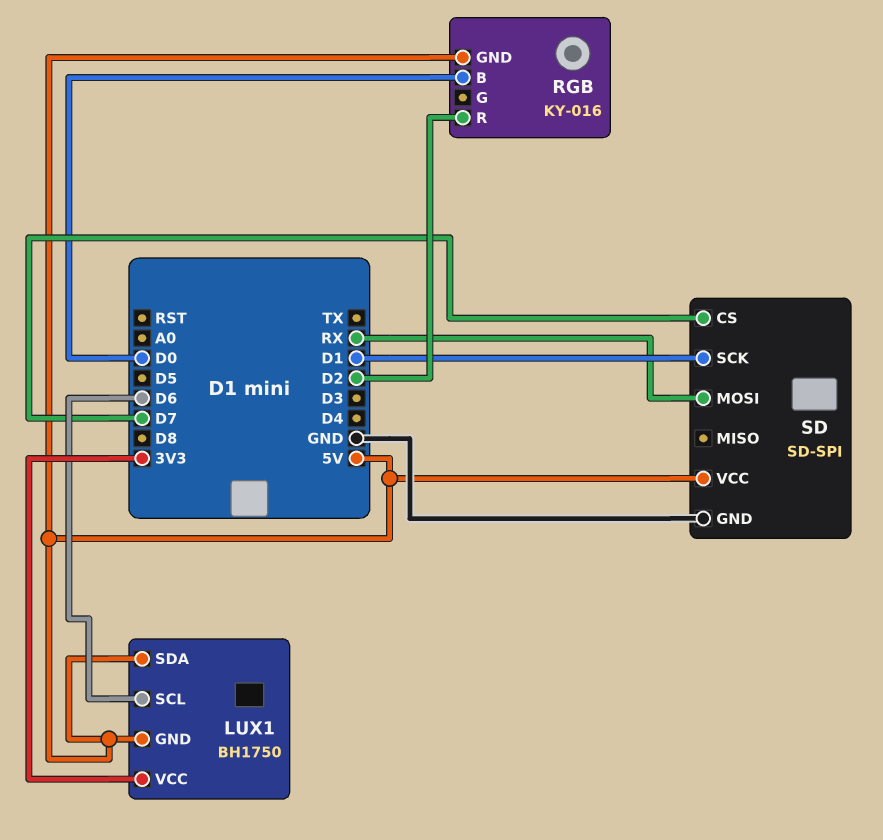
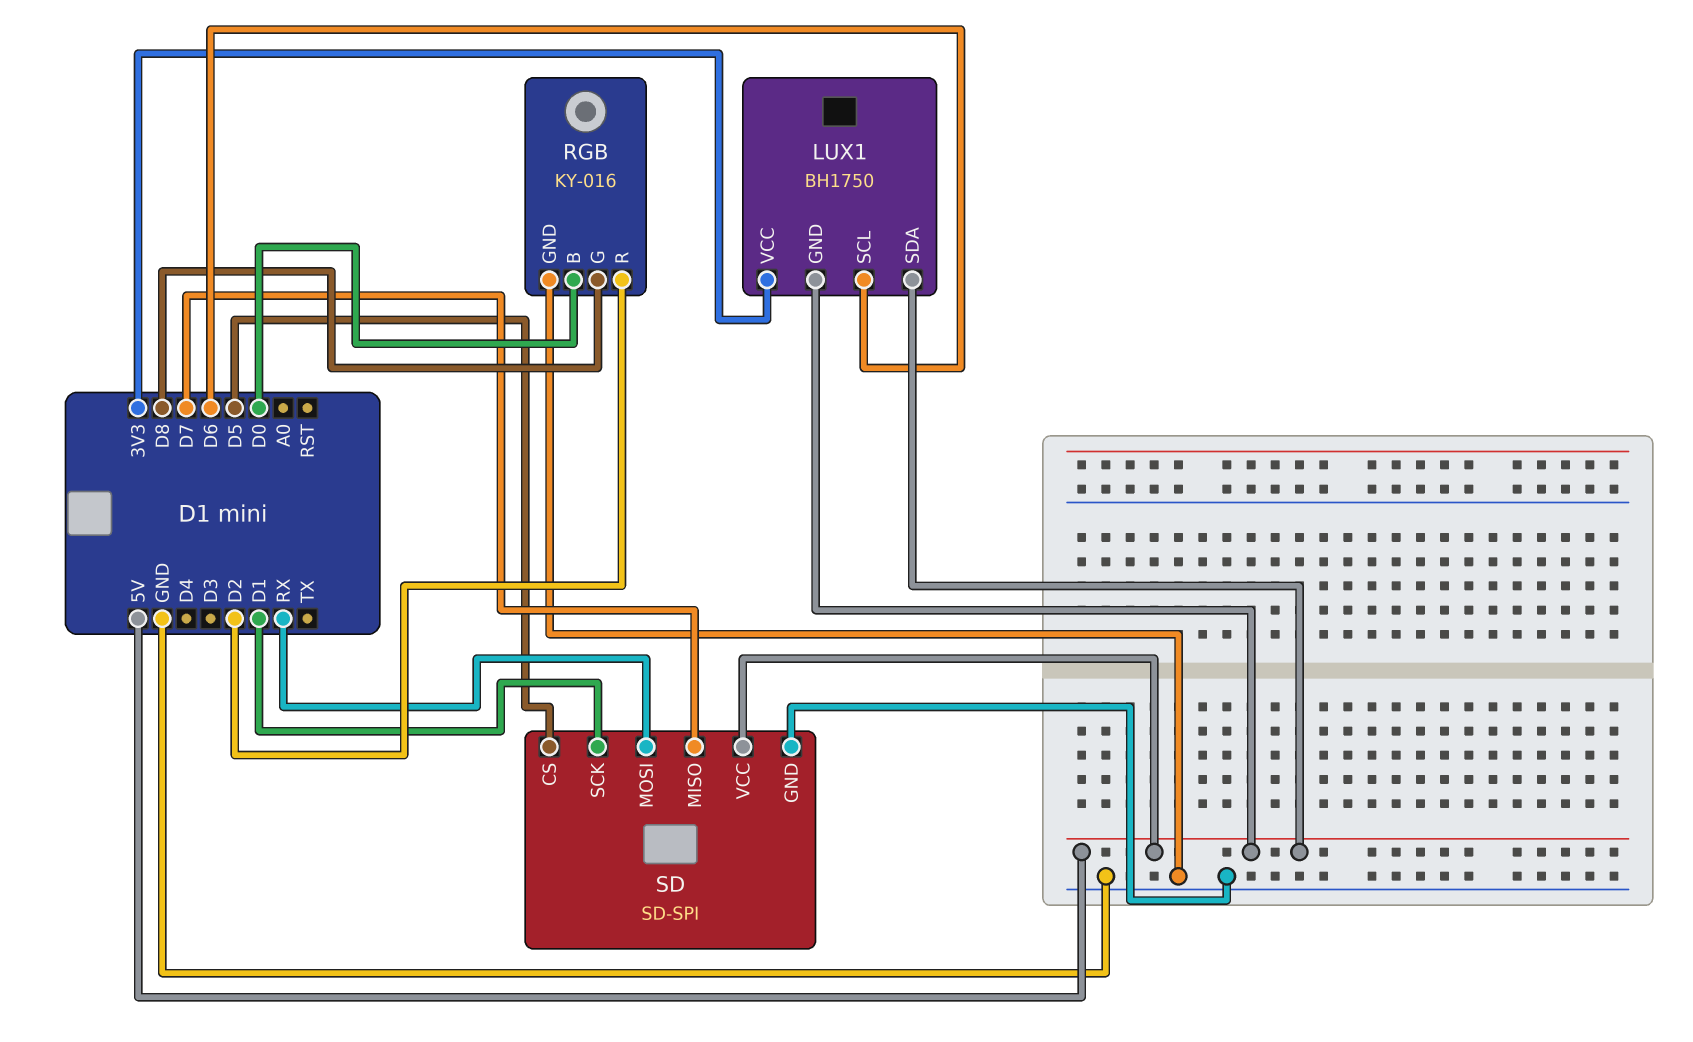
RGB pin G: none -> D8
RGB pin GND: 5V -> GND
SD pin CS: D7 -> D5
SD pin MISO: none -> D7

